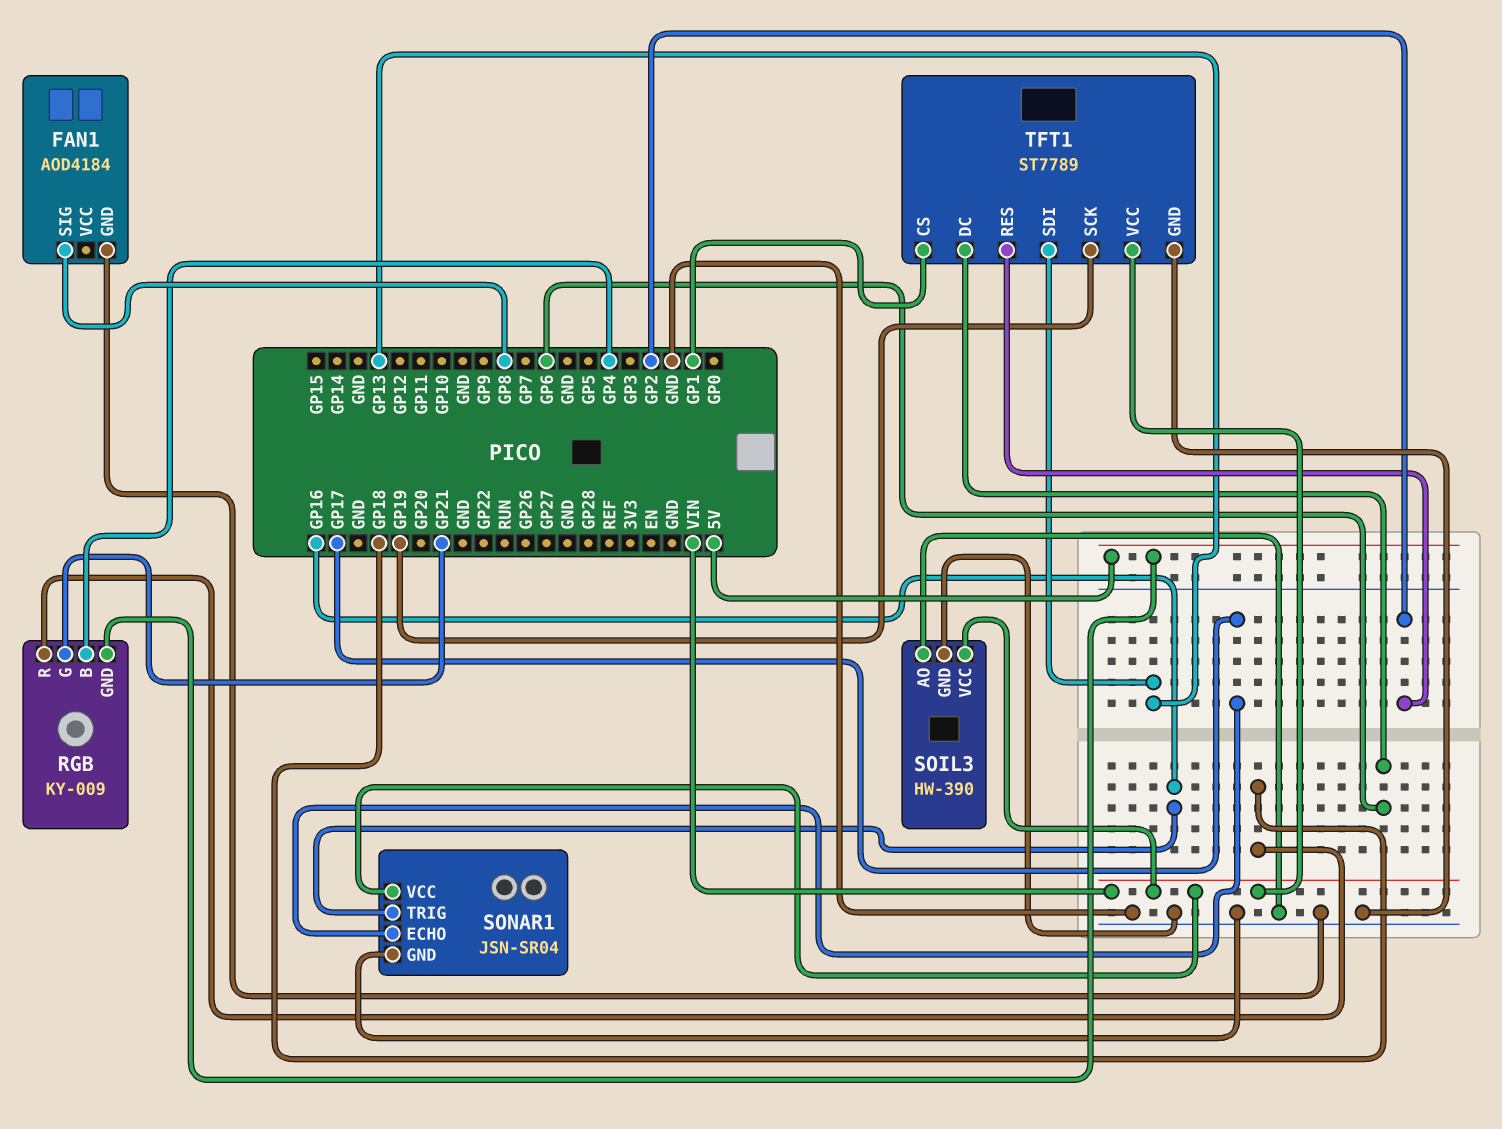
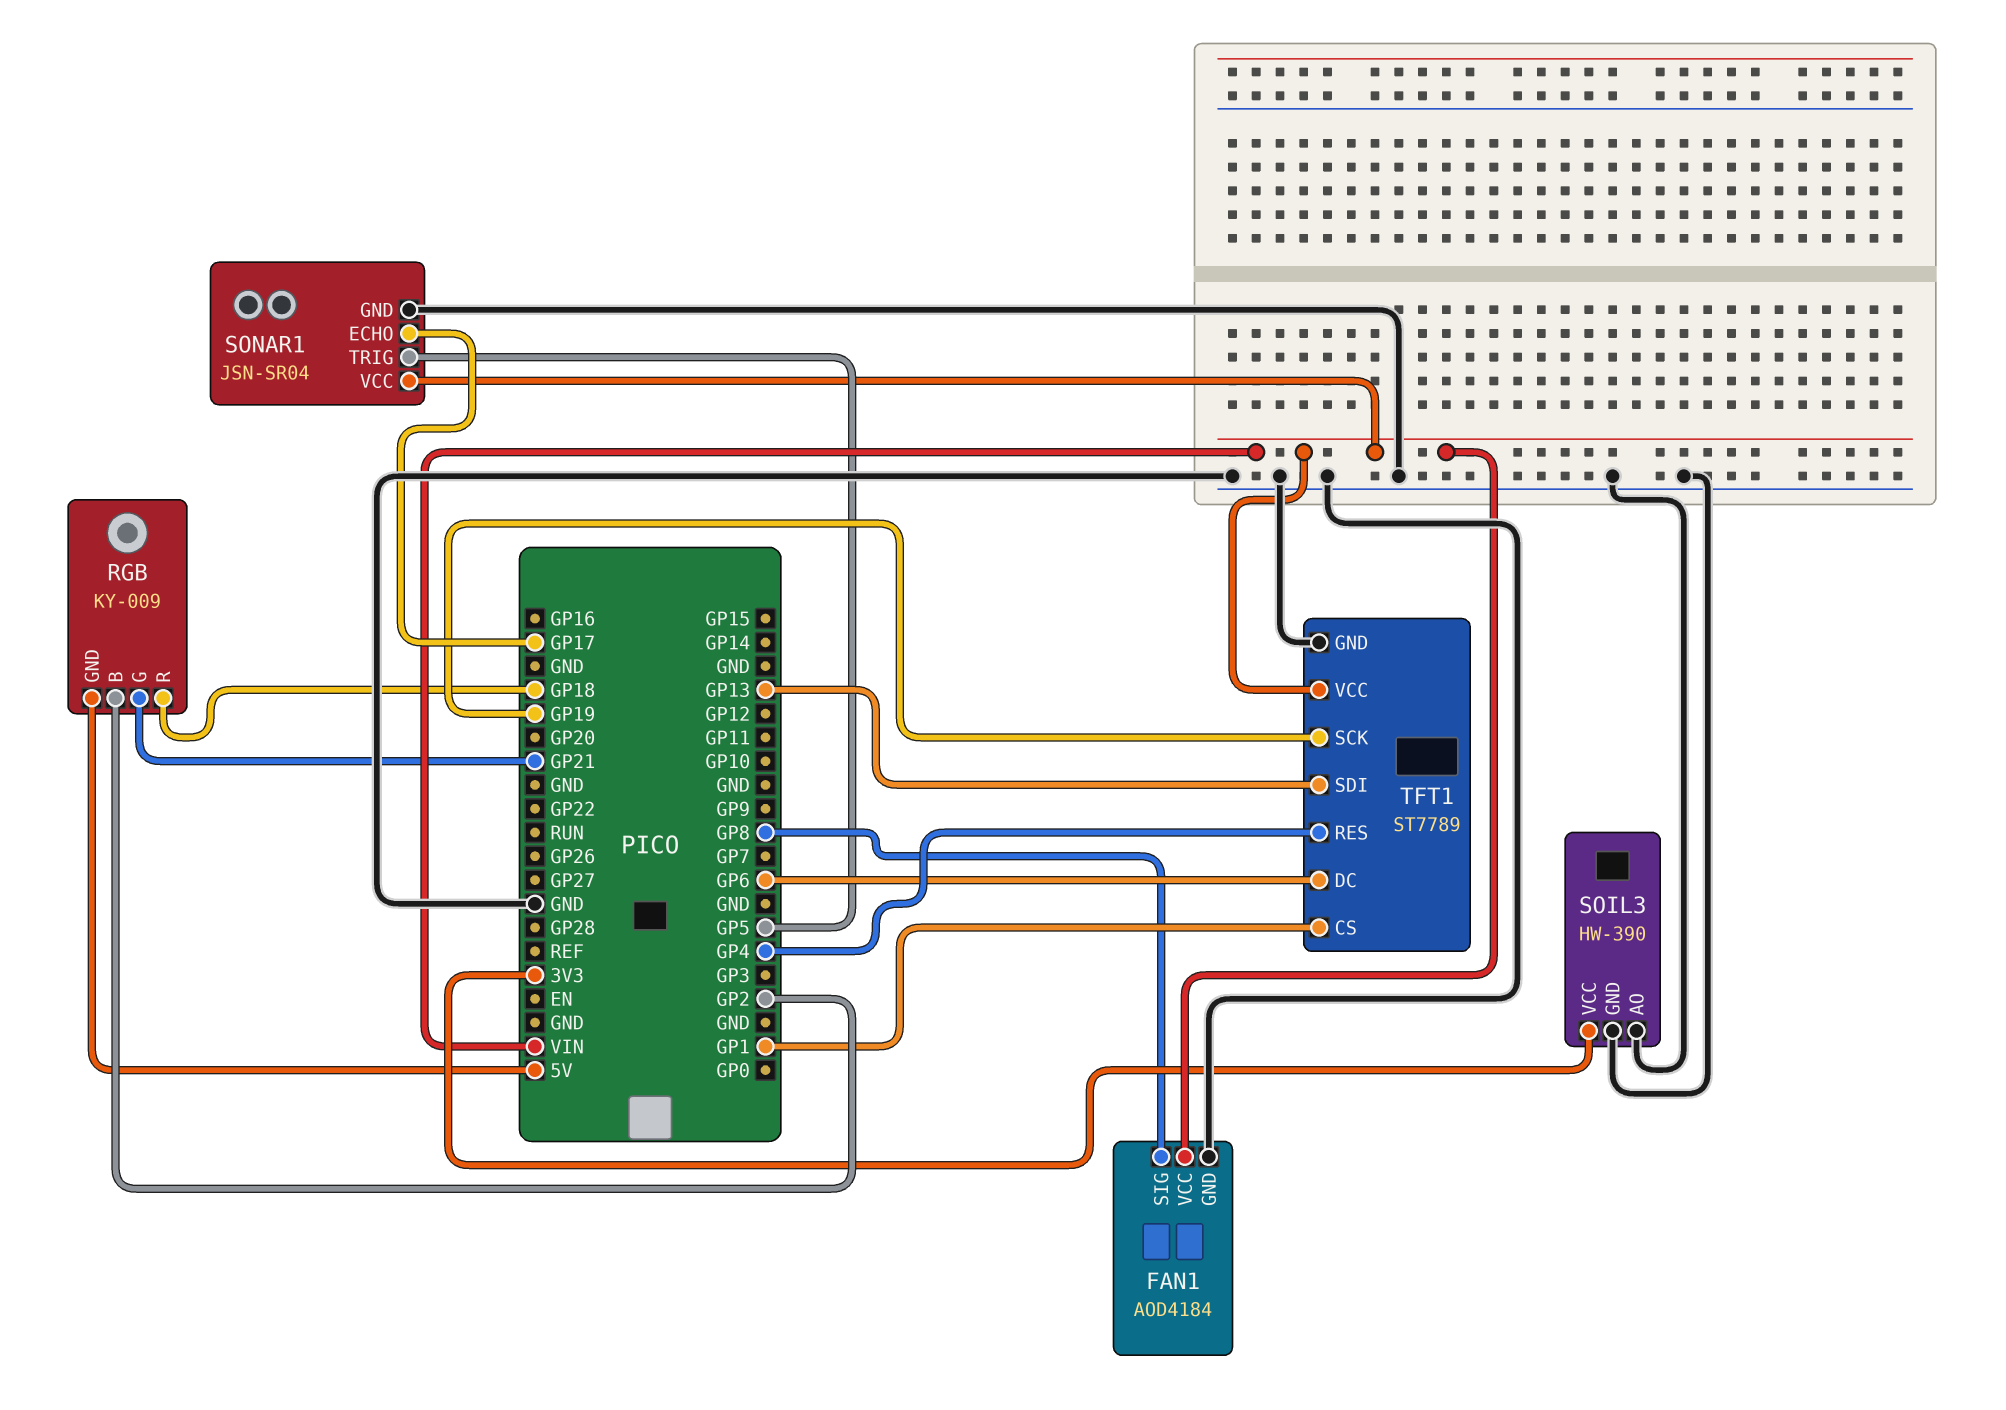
FAN1 pin VCC: none -> VIN
RGB pin B: GP4 -> GP2
SOIL3 pin VCC: VIN -> 3V3
SONAR1 pin TRIG: GP16 -> GP5
TFT1 pin RES: GP2 -> GP4

